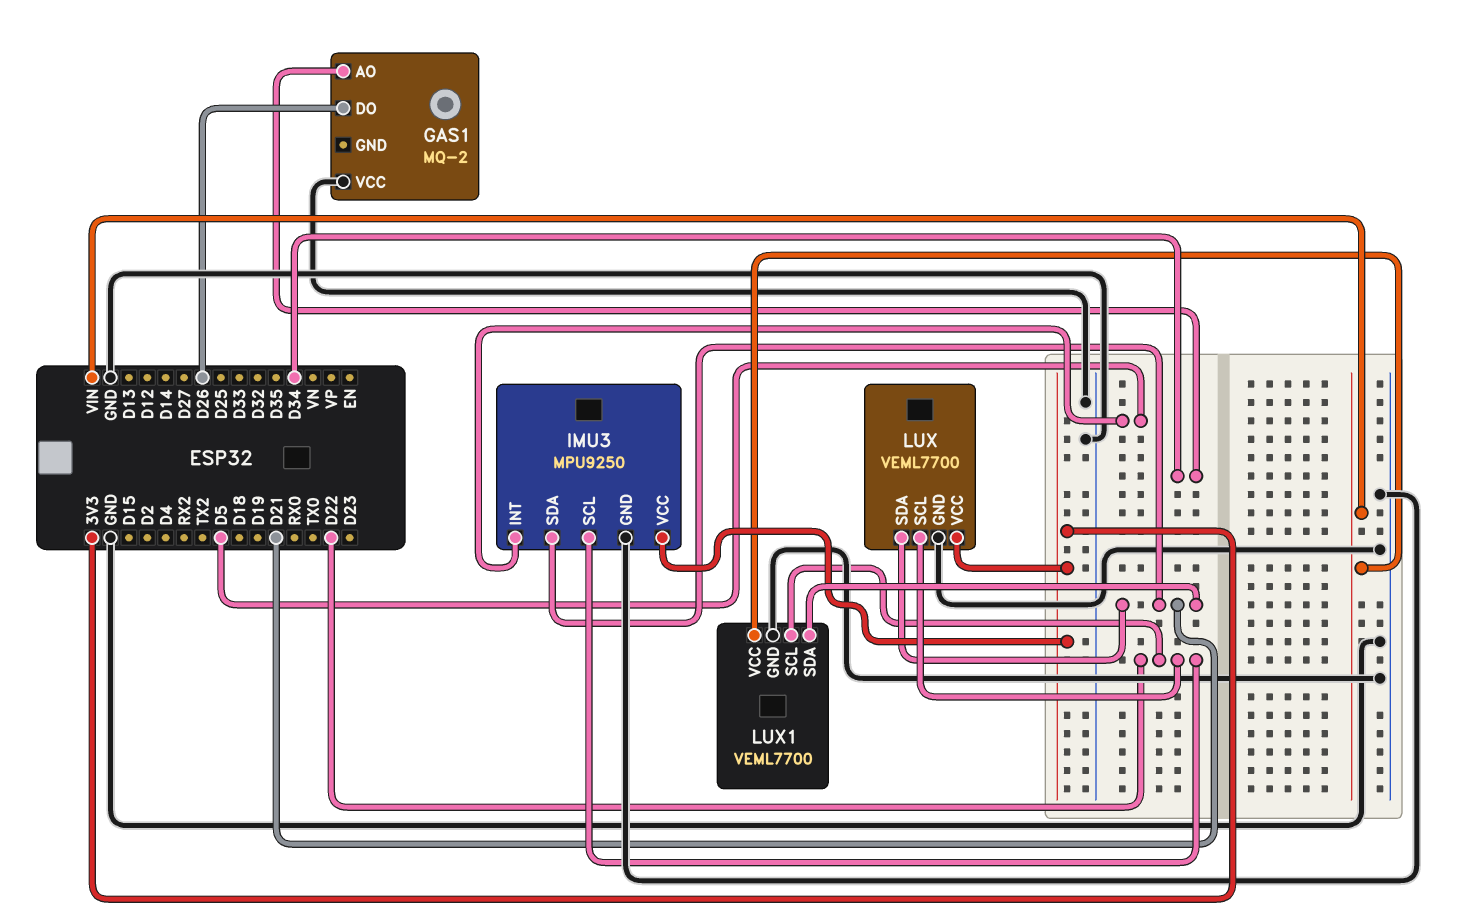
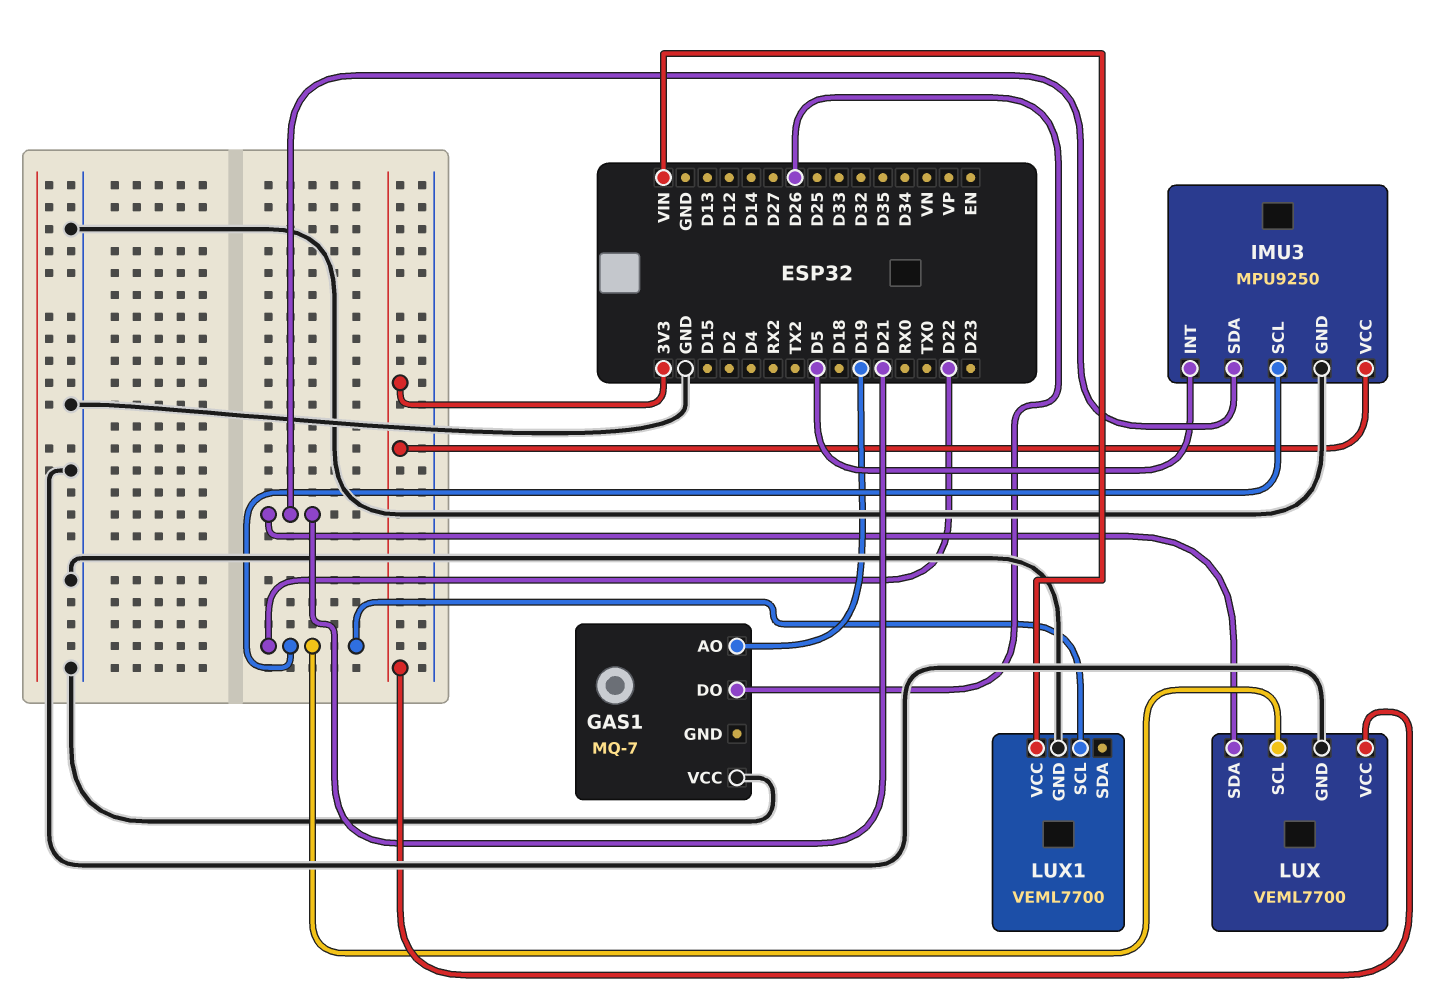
GAS1: MQ-2 -> MQ-7
GAS1 pin AO: D34 -> D19
LUX1 pin SDA: D21 -> none

